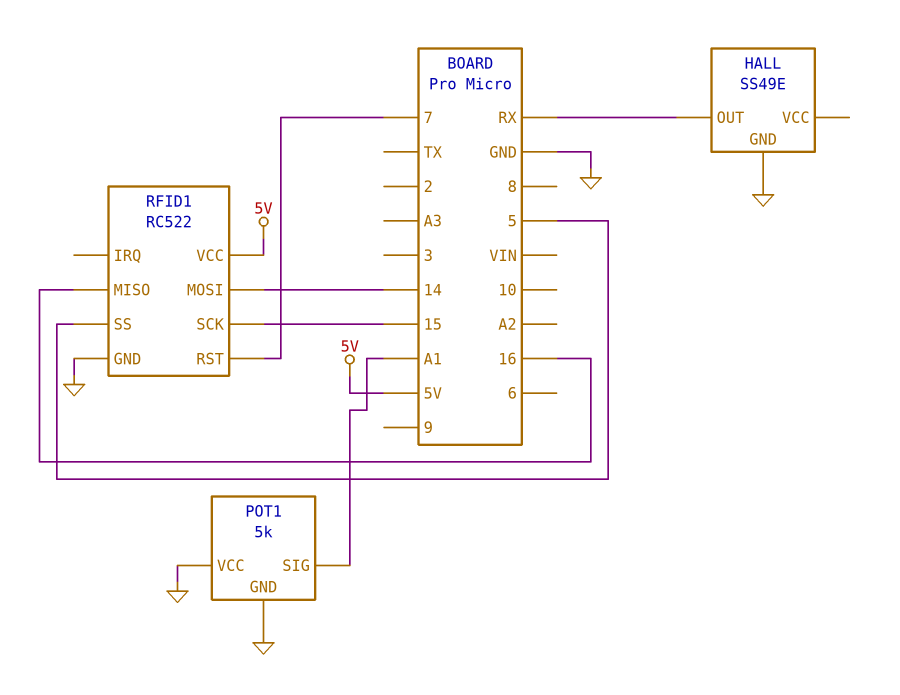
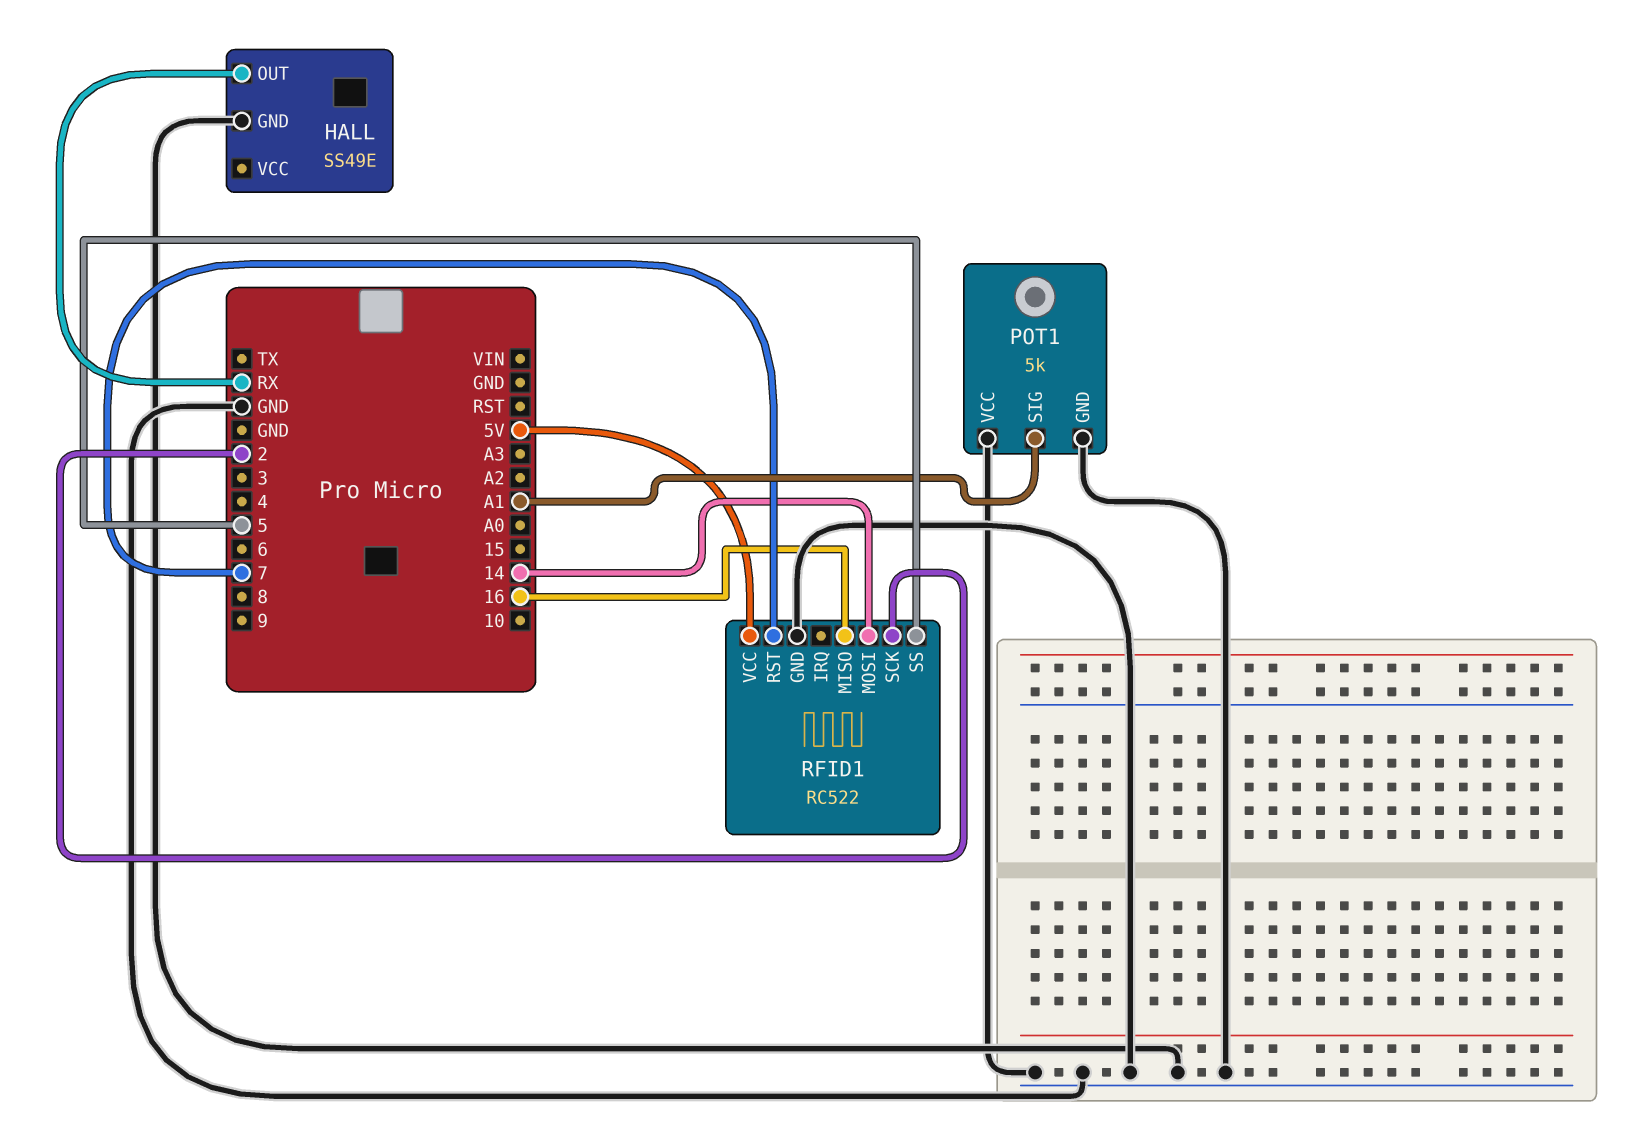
RFID1 pin SCK: 15 -> 2

